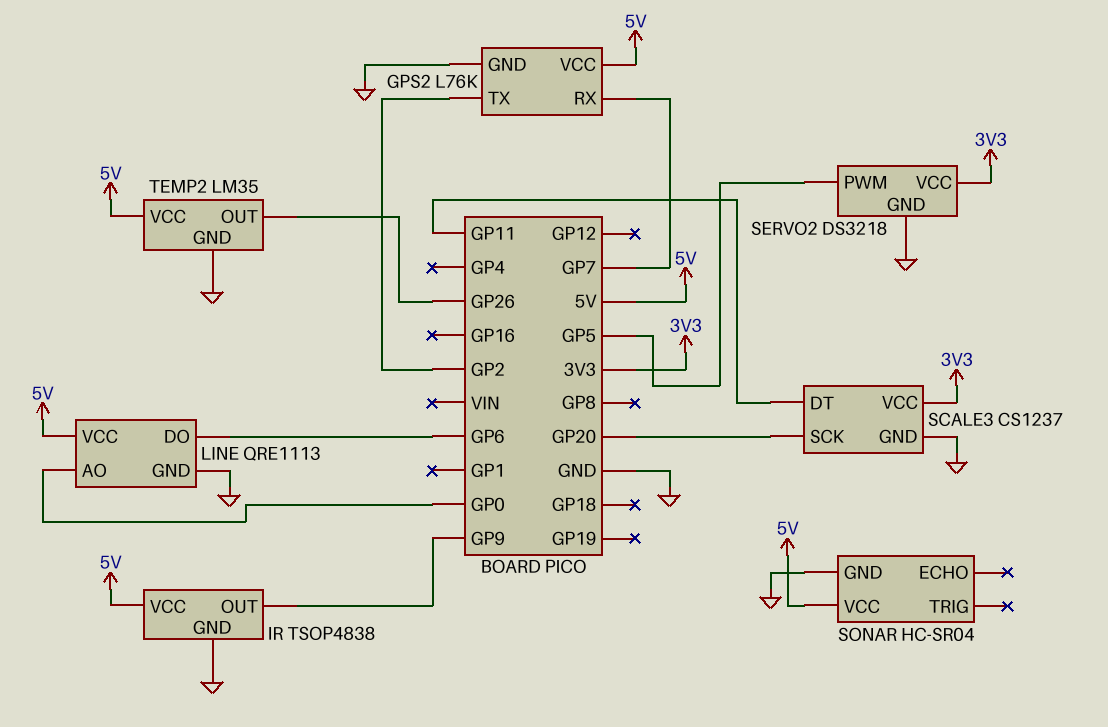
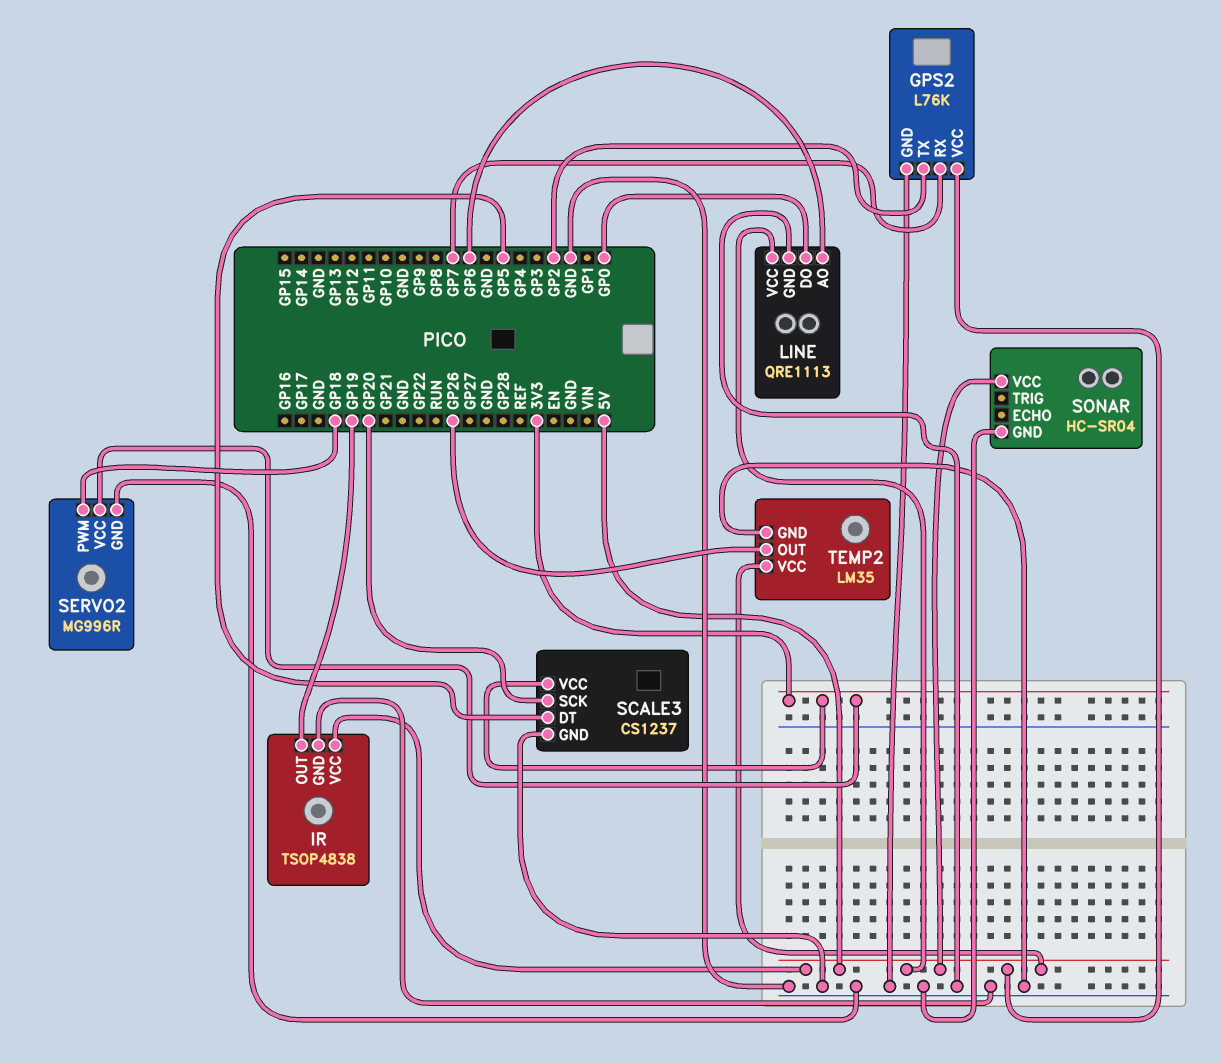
IR pin OUT: GP9 -> GP19
LINE pin AO: GP0 -> GP6
LINE pin DO: GP6 -> GP0
SCALE3 pin DT: GP11 -> GP5
SERVO2: DS3218 -> MG996R
SERVO2 pin PWM: GP5 -> GP18

